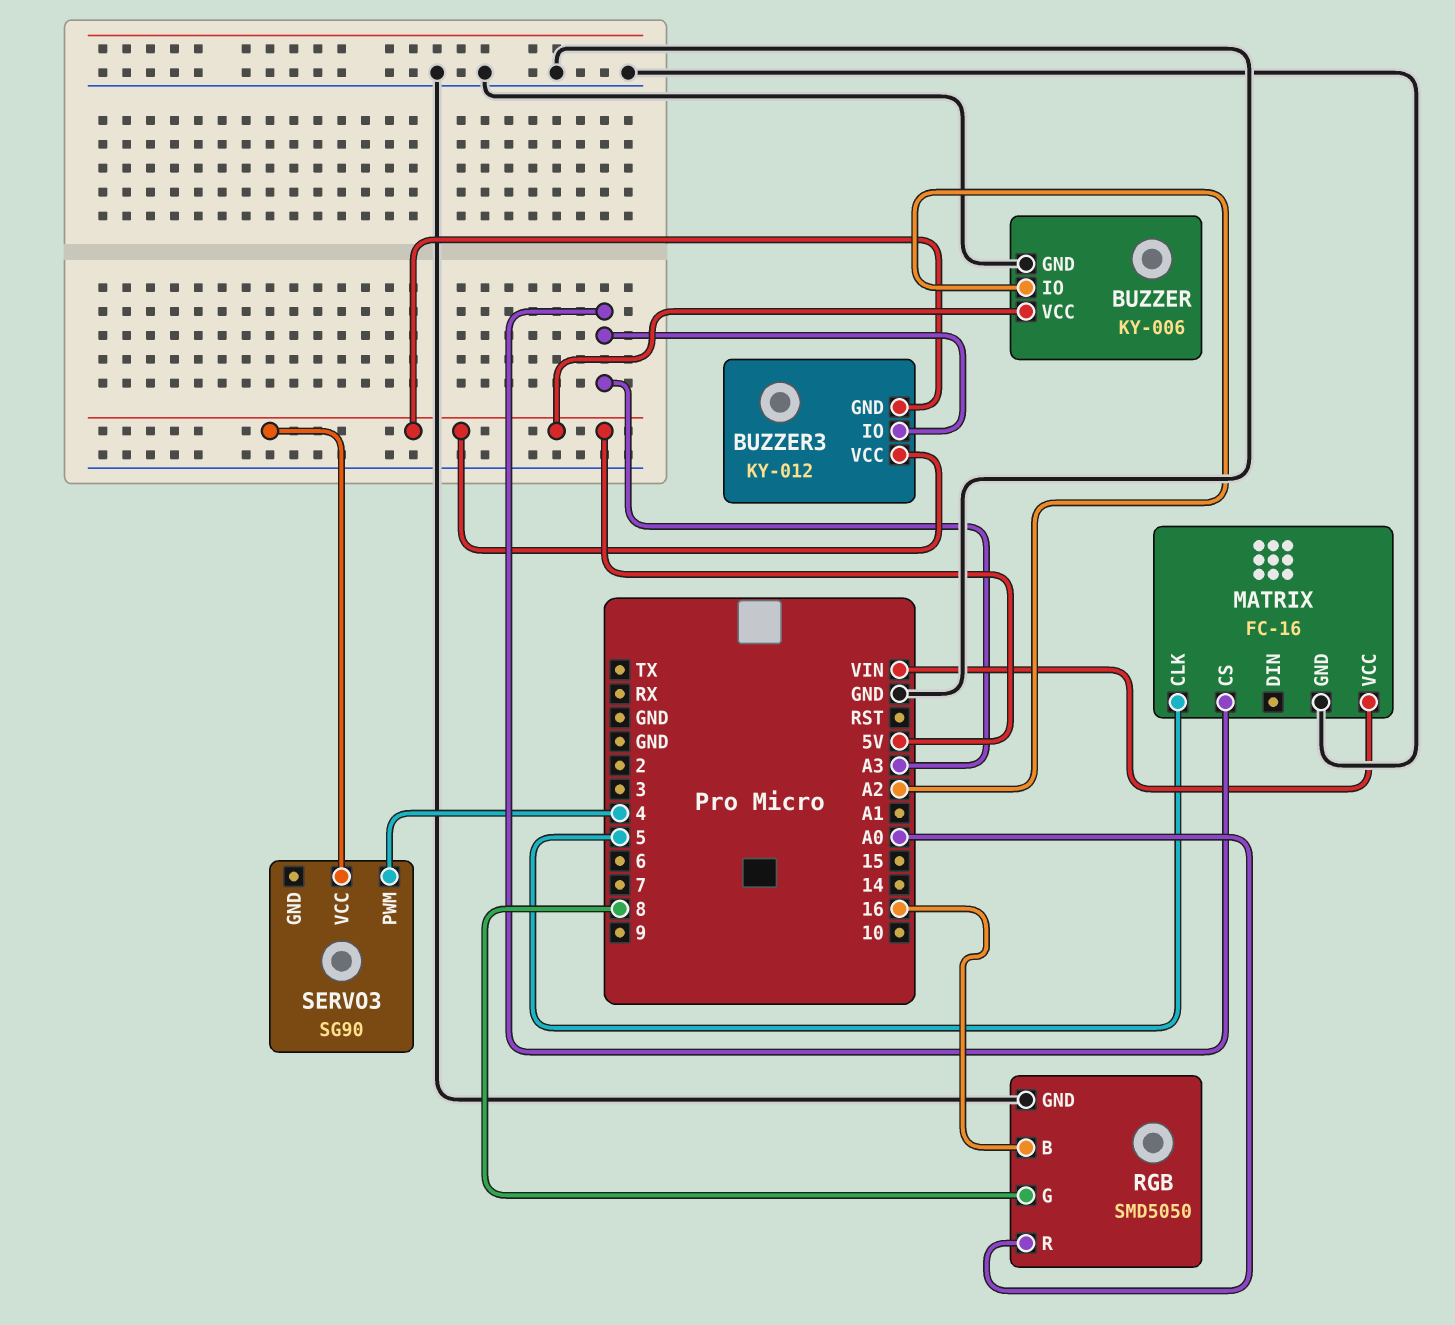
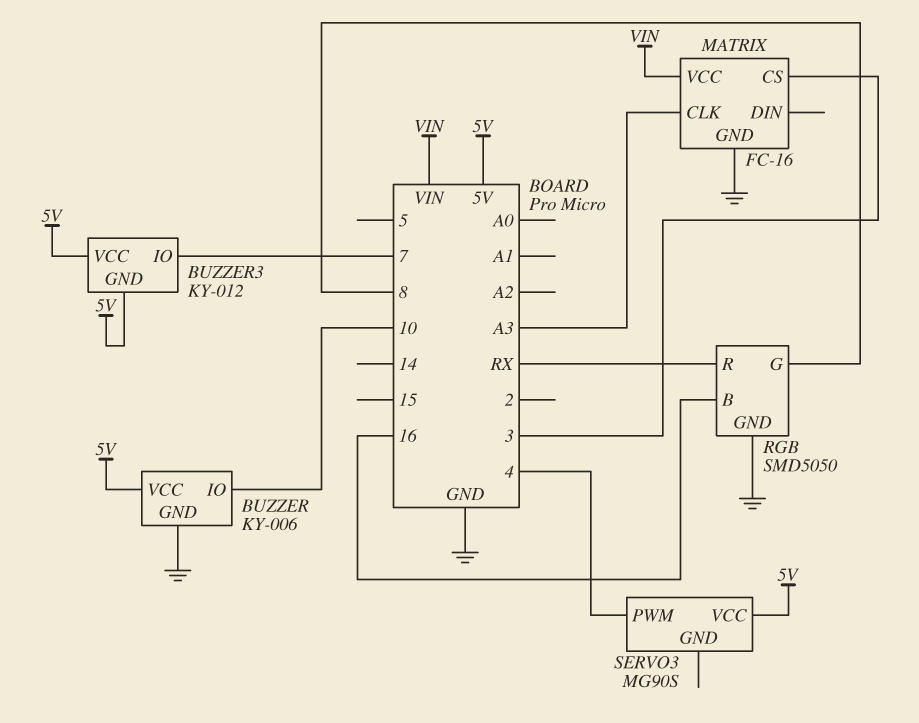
BUZZER pin IO: A2 -> 10
BUZZER3 pin IO: A3 -> 7
MATRIX pin CLK: 5 -> A3
MATRIX pin CS: A3 -> 3
RGB pin R: A0 -> RX
SERVO3: SG90 -> MG90S

